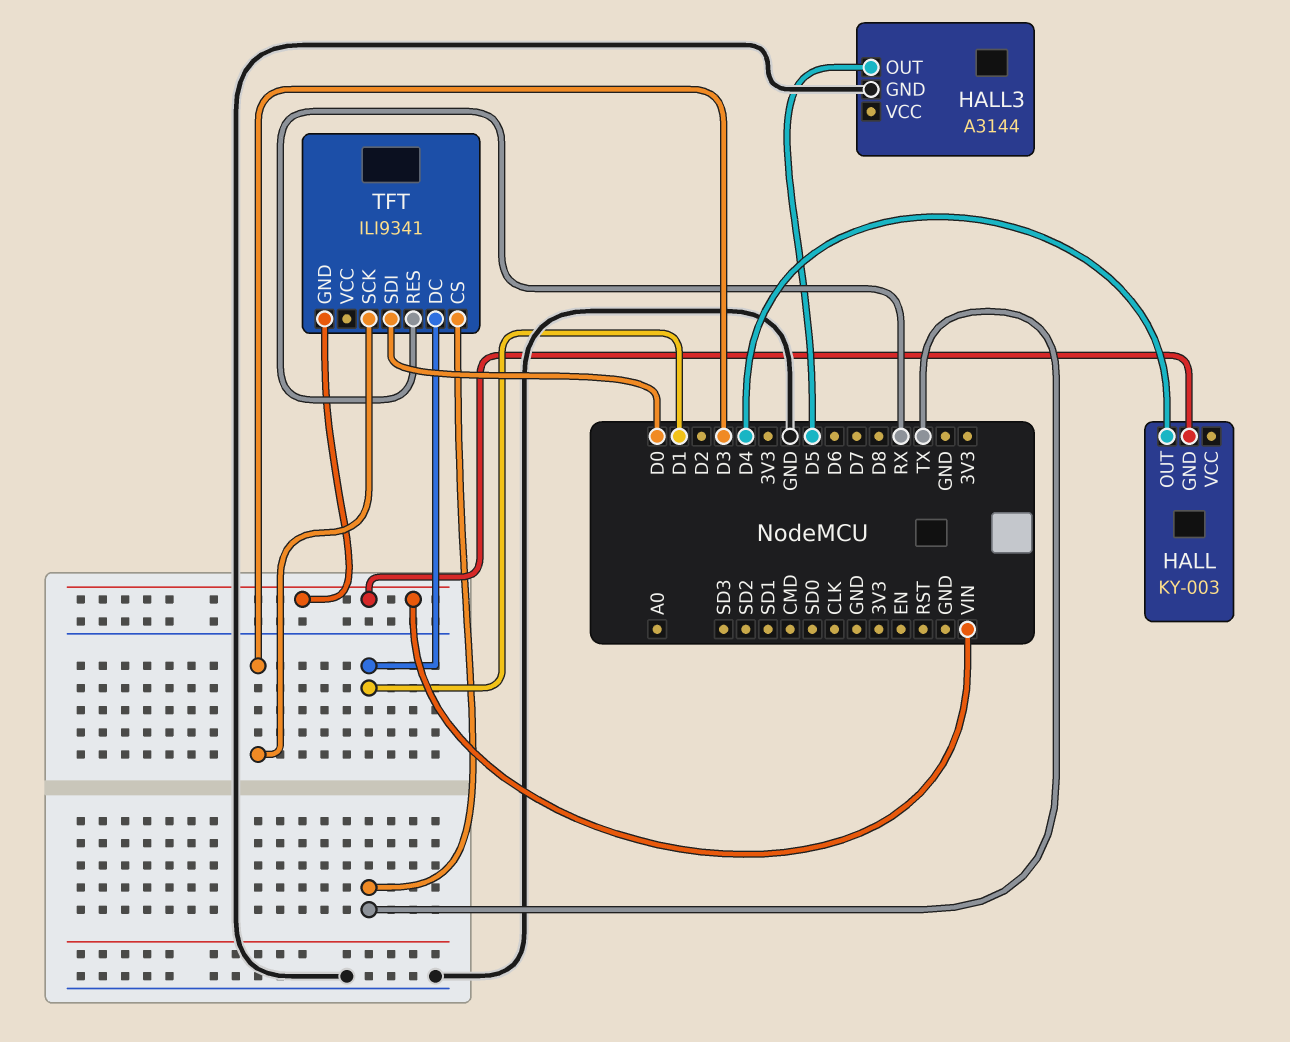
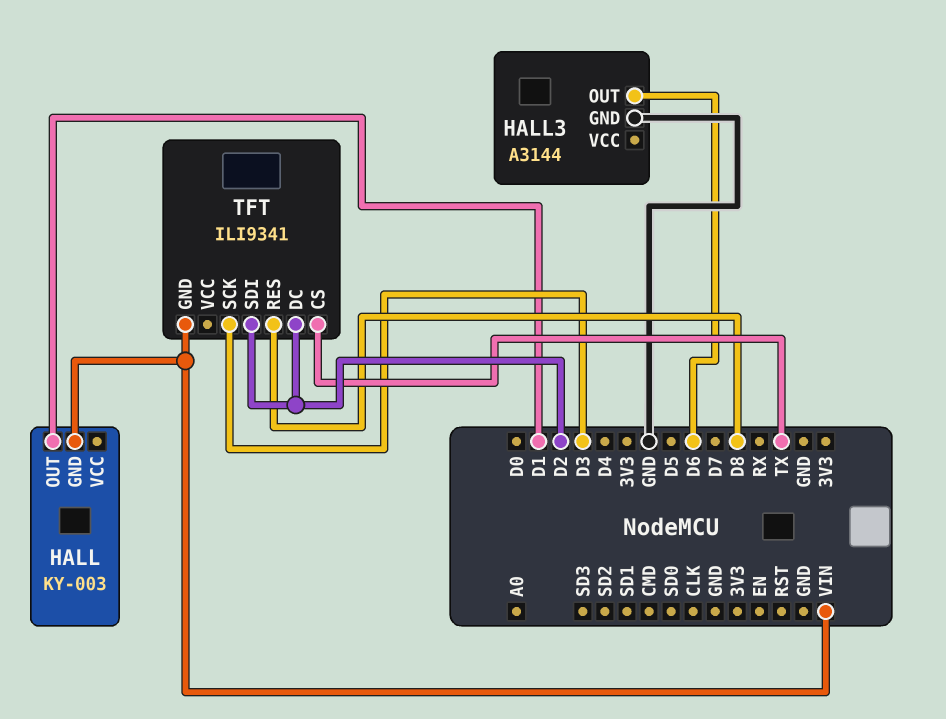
HALL pin OUT: D4 -> D1
HALL3 pin OUT: D5 -> D6
TFT pin DC: D1 -> D2
TFT pin RES: RX -> D8
TFT pin SDI: D0 -> D2

